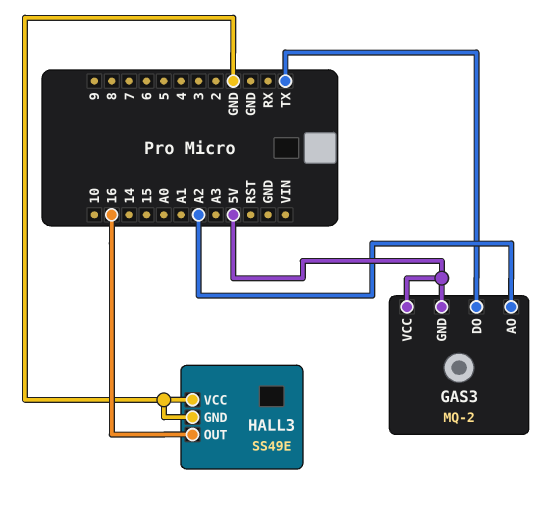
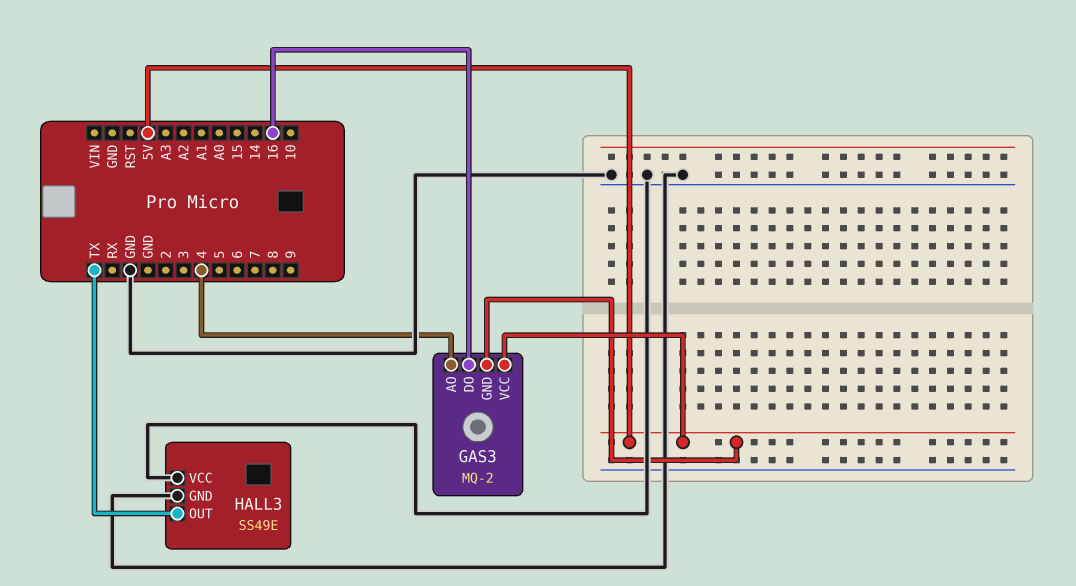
GAS3 pin AO: A2 -> 4
GAS3 pin DO: TX -> 16
HALL3 pin OUT: 16 -> TX

